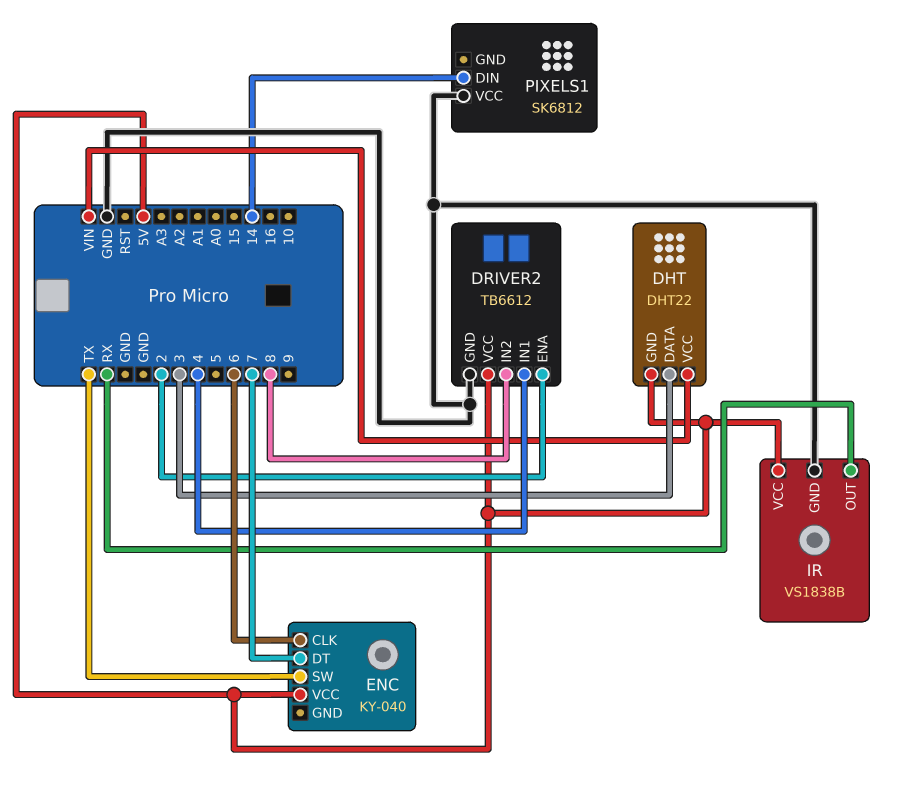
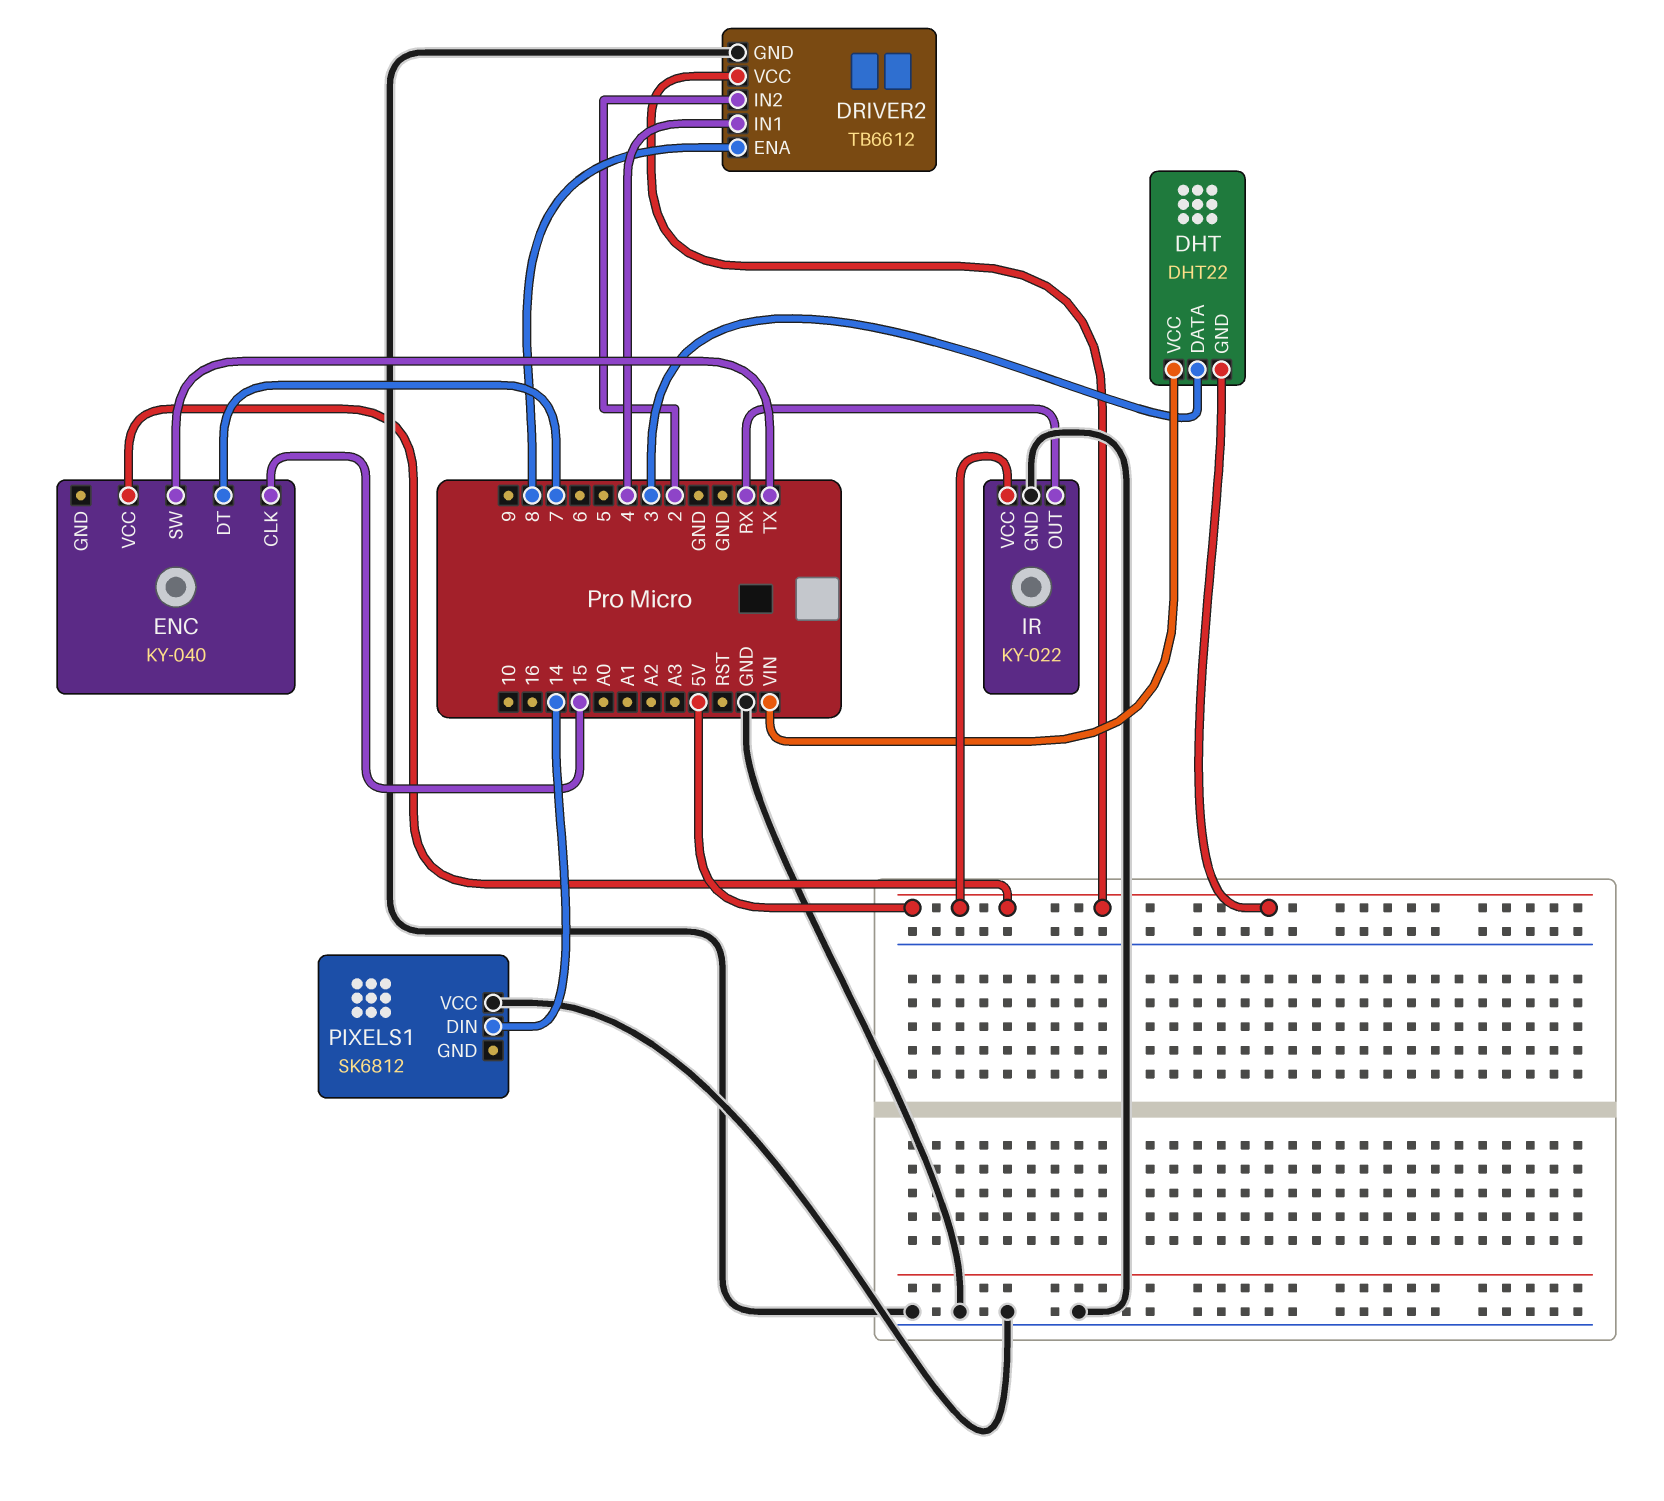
DRIVER2 pin ENA: 2 -> 8
DRIVER2 pin IN2: 8 -> 2
ENC pin CLK: 6 -> 15
IR: VS1838B -> KY-022

